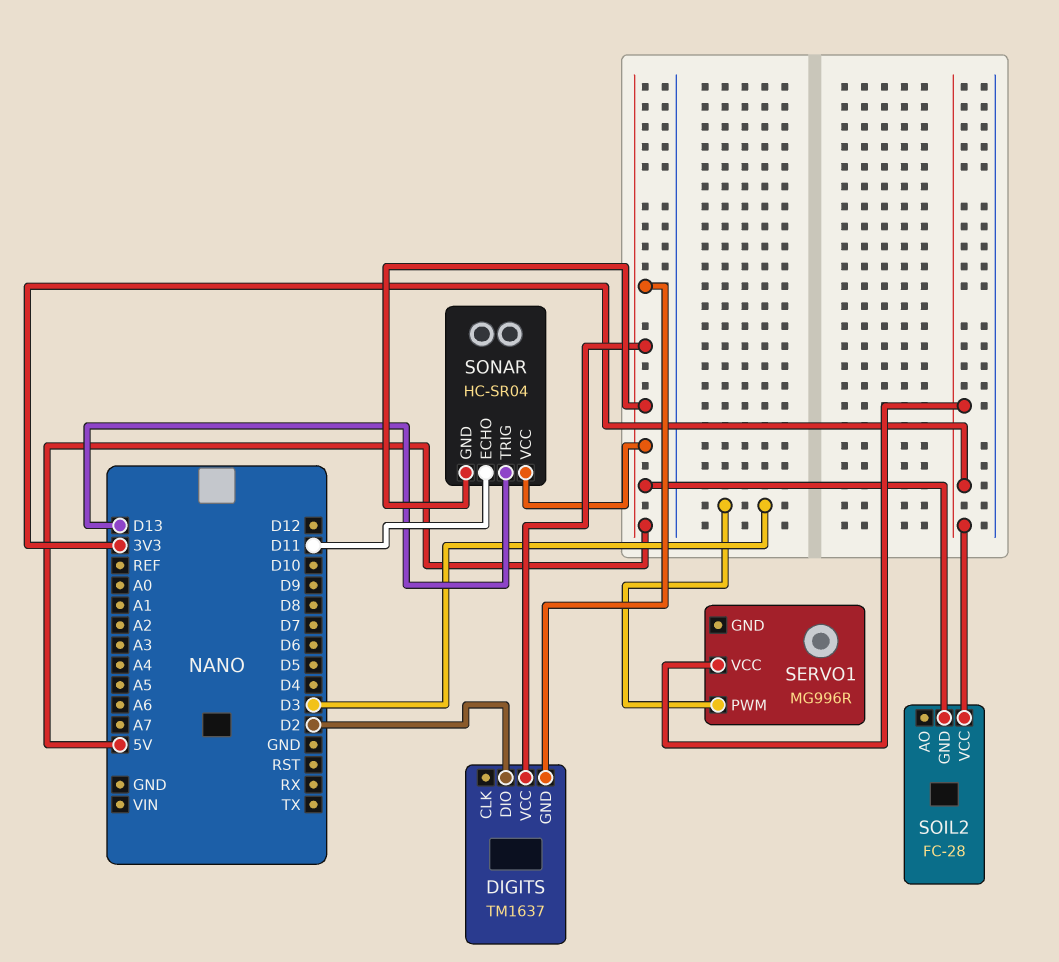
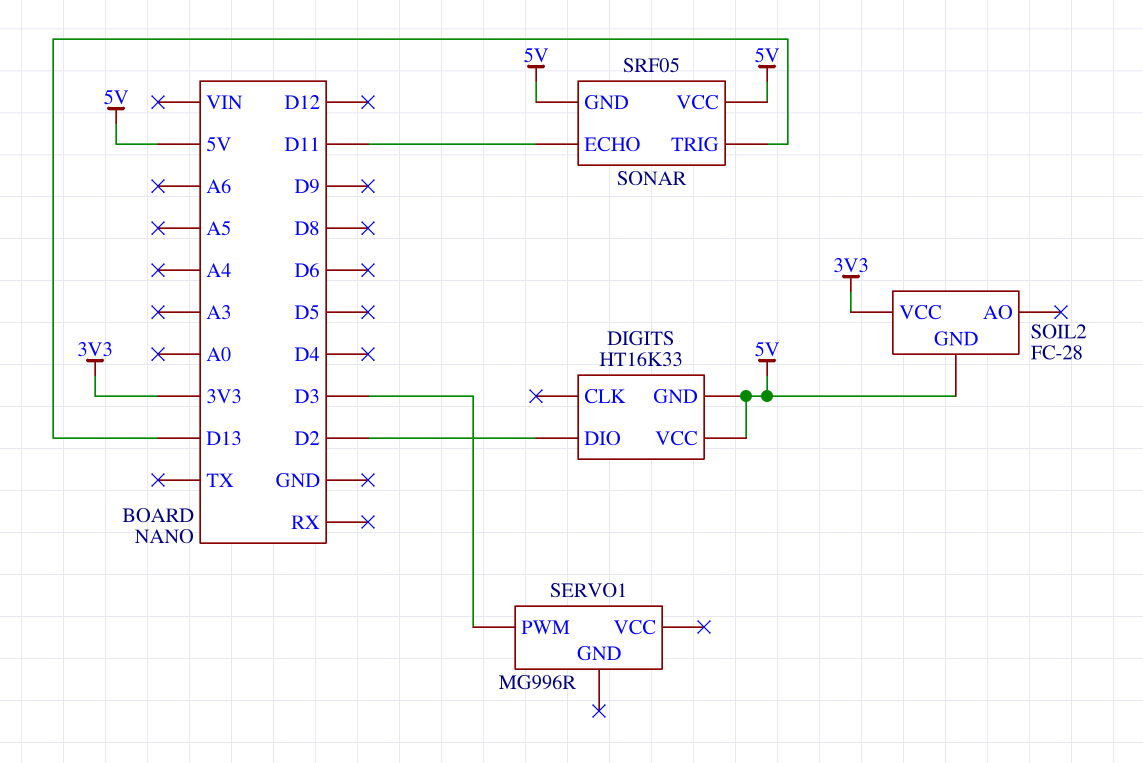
DIGITS: TM1637 -> HT16K33
SERVO1 pin VCC: 3V3 -> none
SONAR: HC-SR04 -> SRF05

